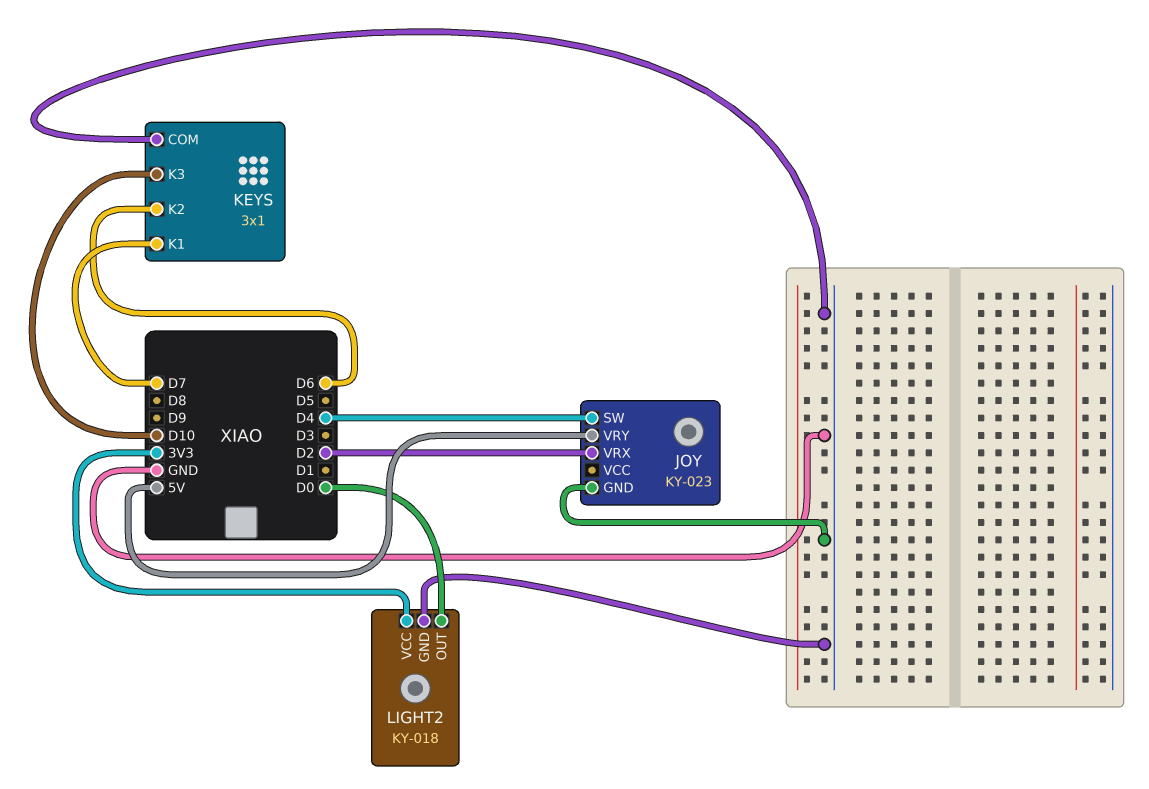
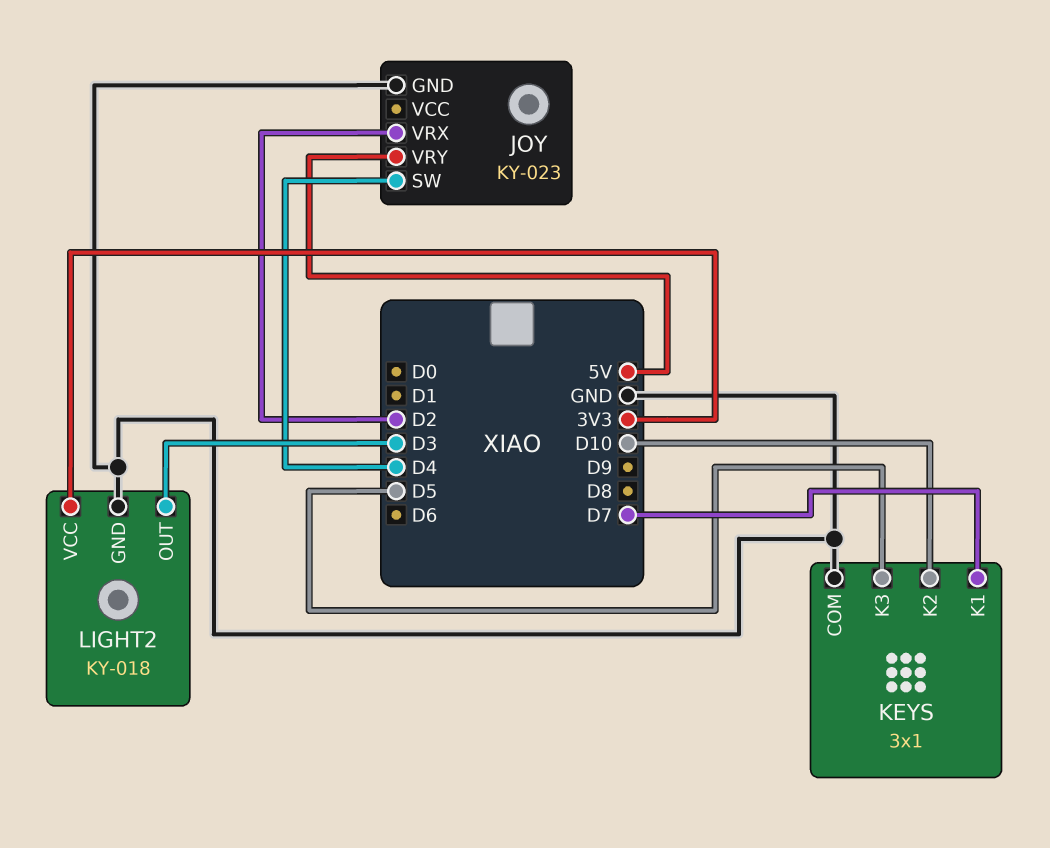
KEYS pin K2: D6 -> D10
KEYS pin K3: D10 -> D5
LIGHT2 pin OUT: D0 -> D3

